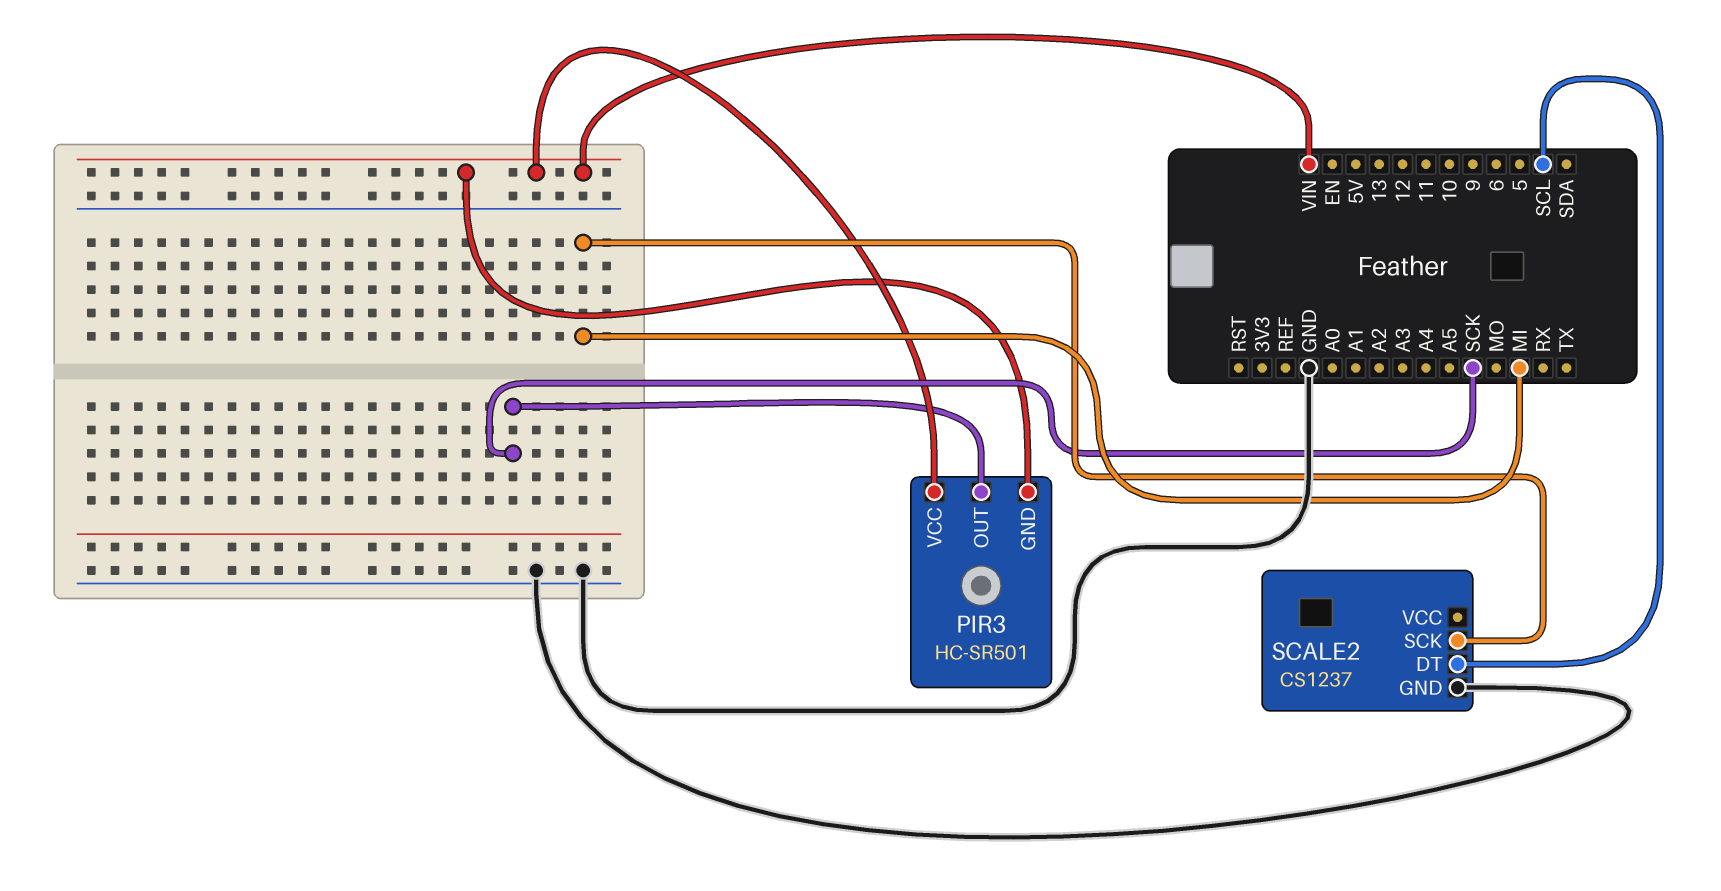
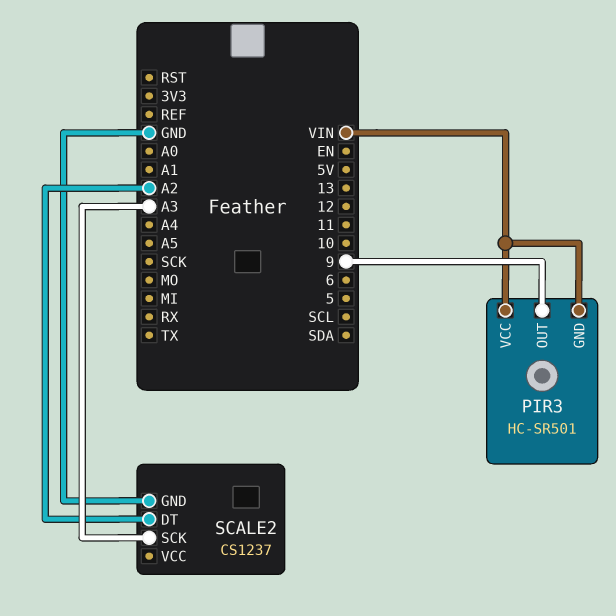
PIR3 pin OUT: SCK -> 9
SCALE2 pin DT: SCL -> A2
SCALE2 pin SCK: MI -> A3

